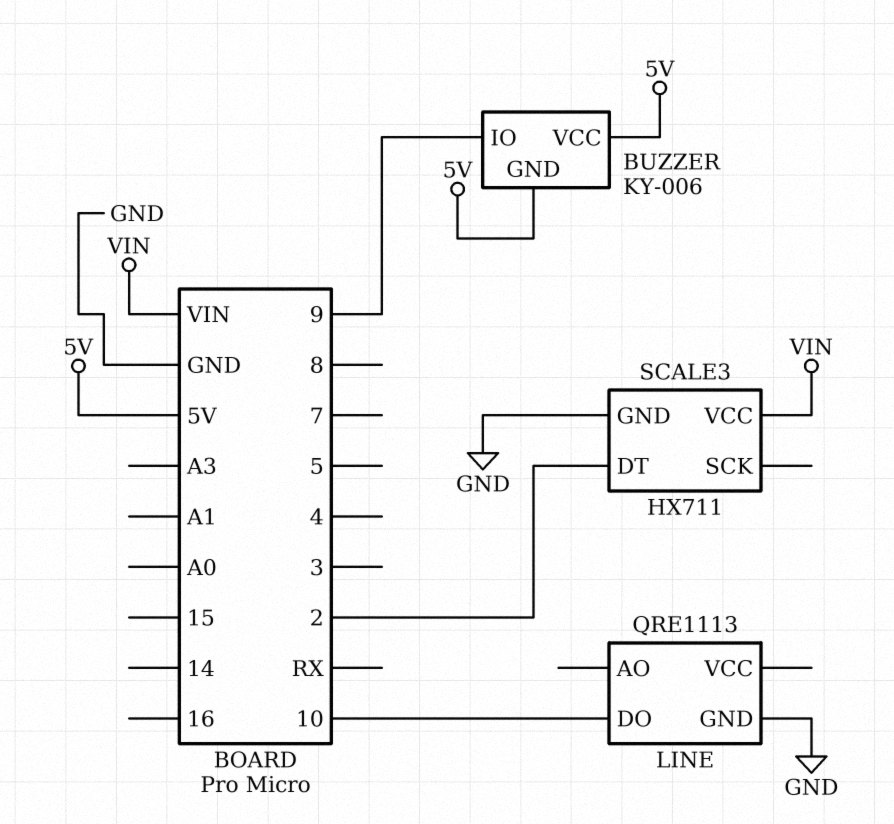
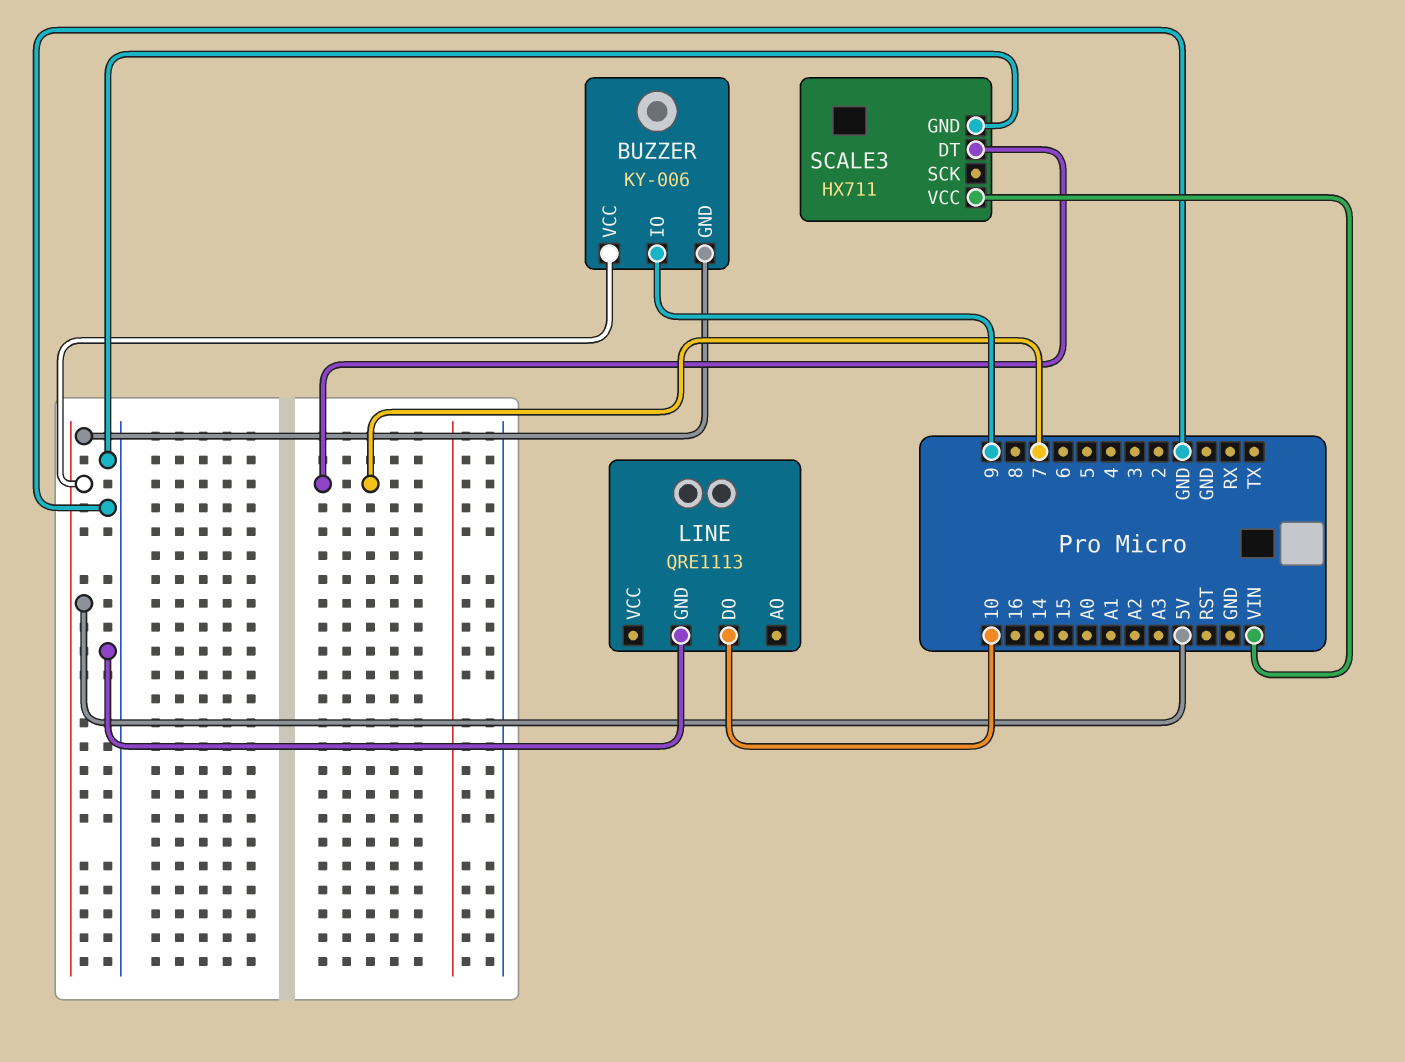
SCALE3 pin DT: 2 -> 7

